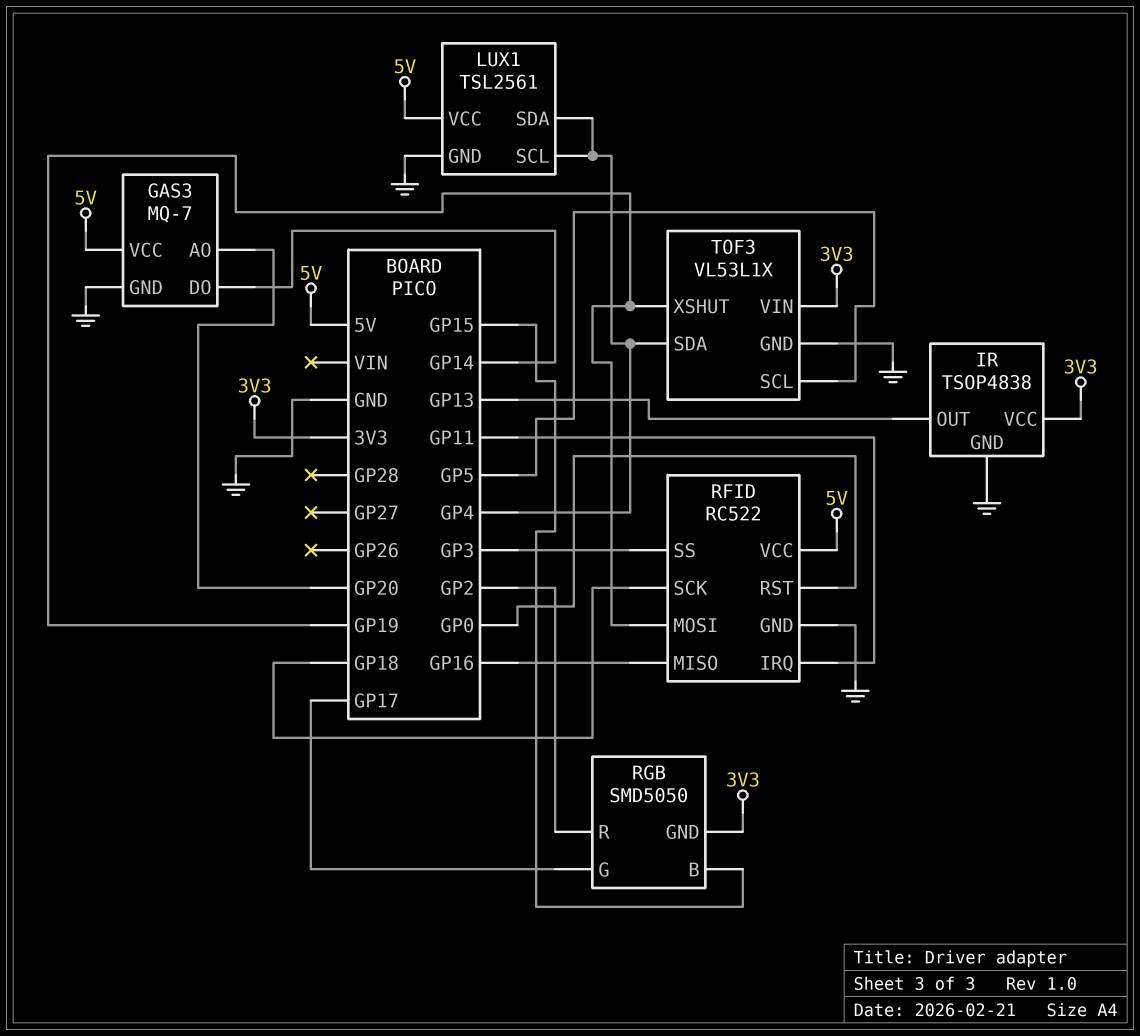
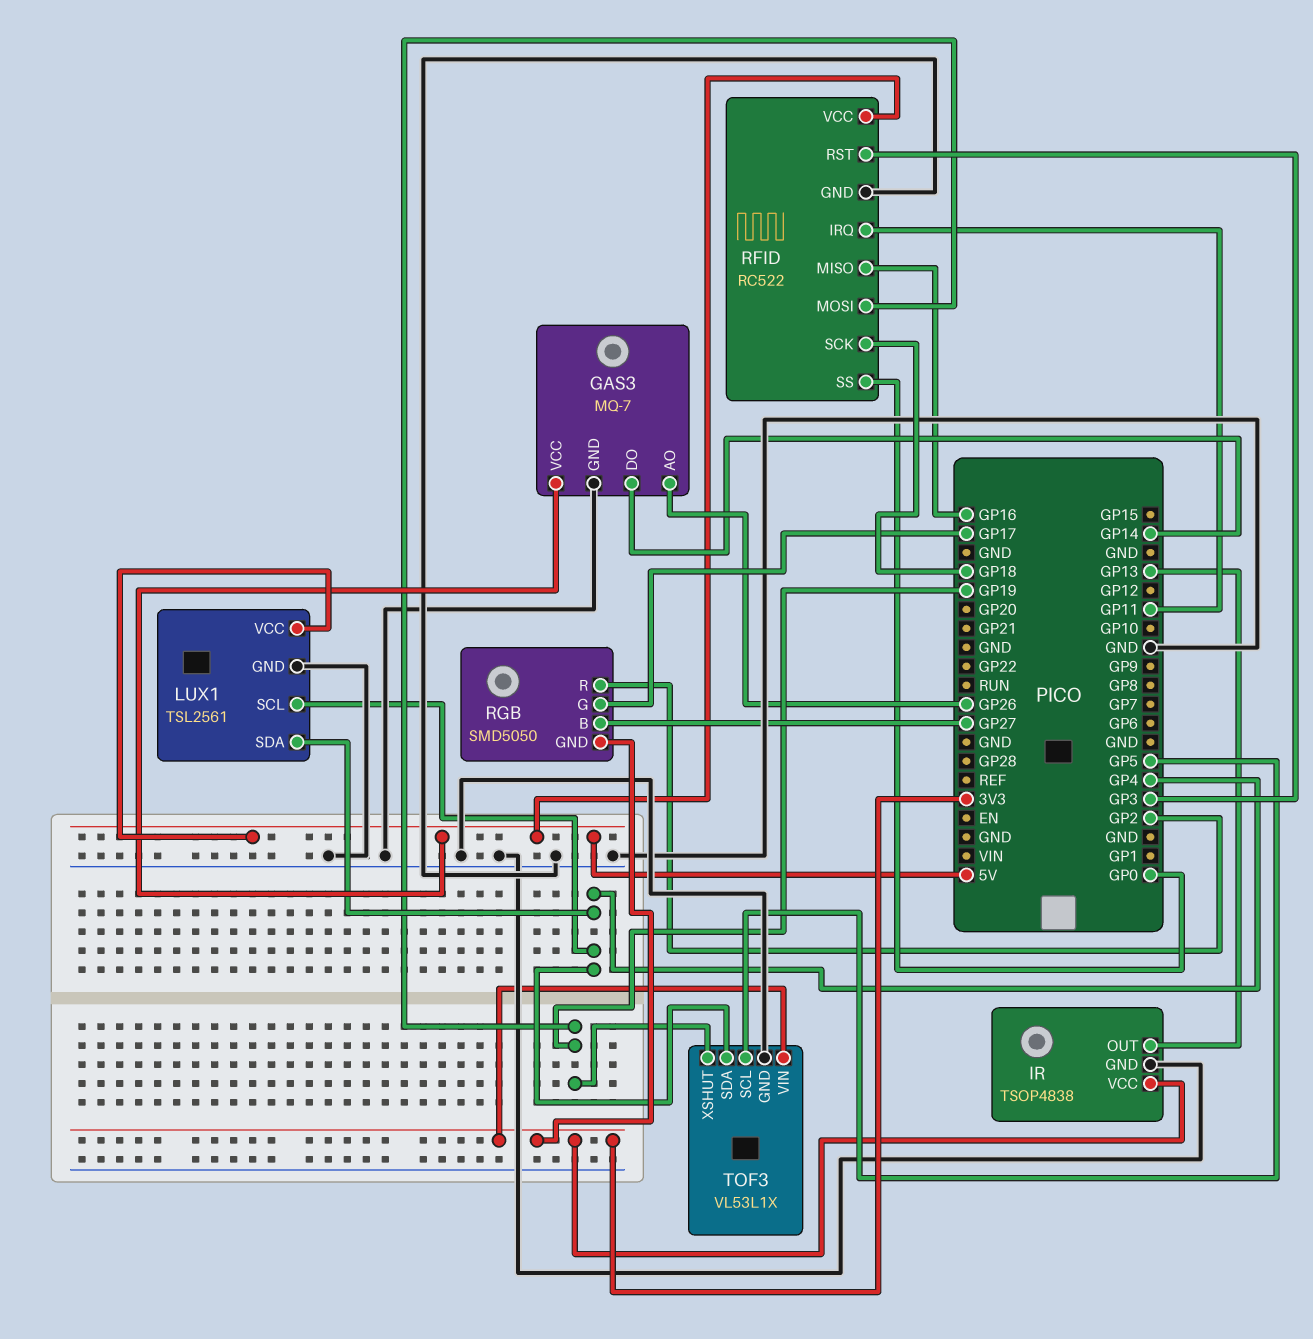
GAS3 pin AO: GP20 -> GP26
RFID pin RST: GP0 -> GP3
RFID pin SS: GP3 -> GP0
RGB pin B: GP15 -> GP27

